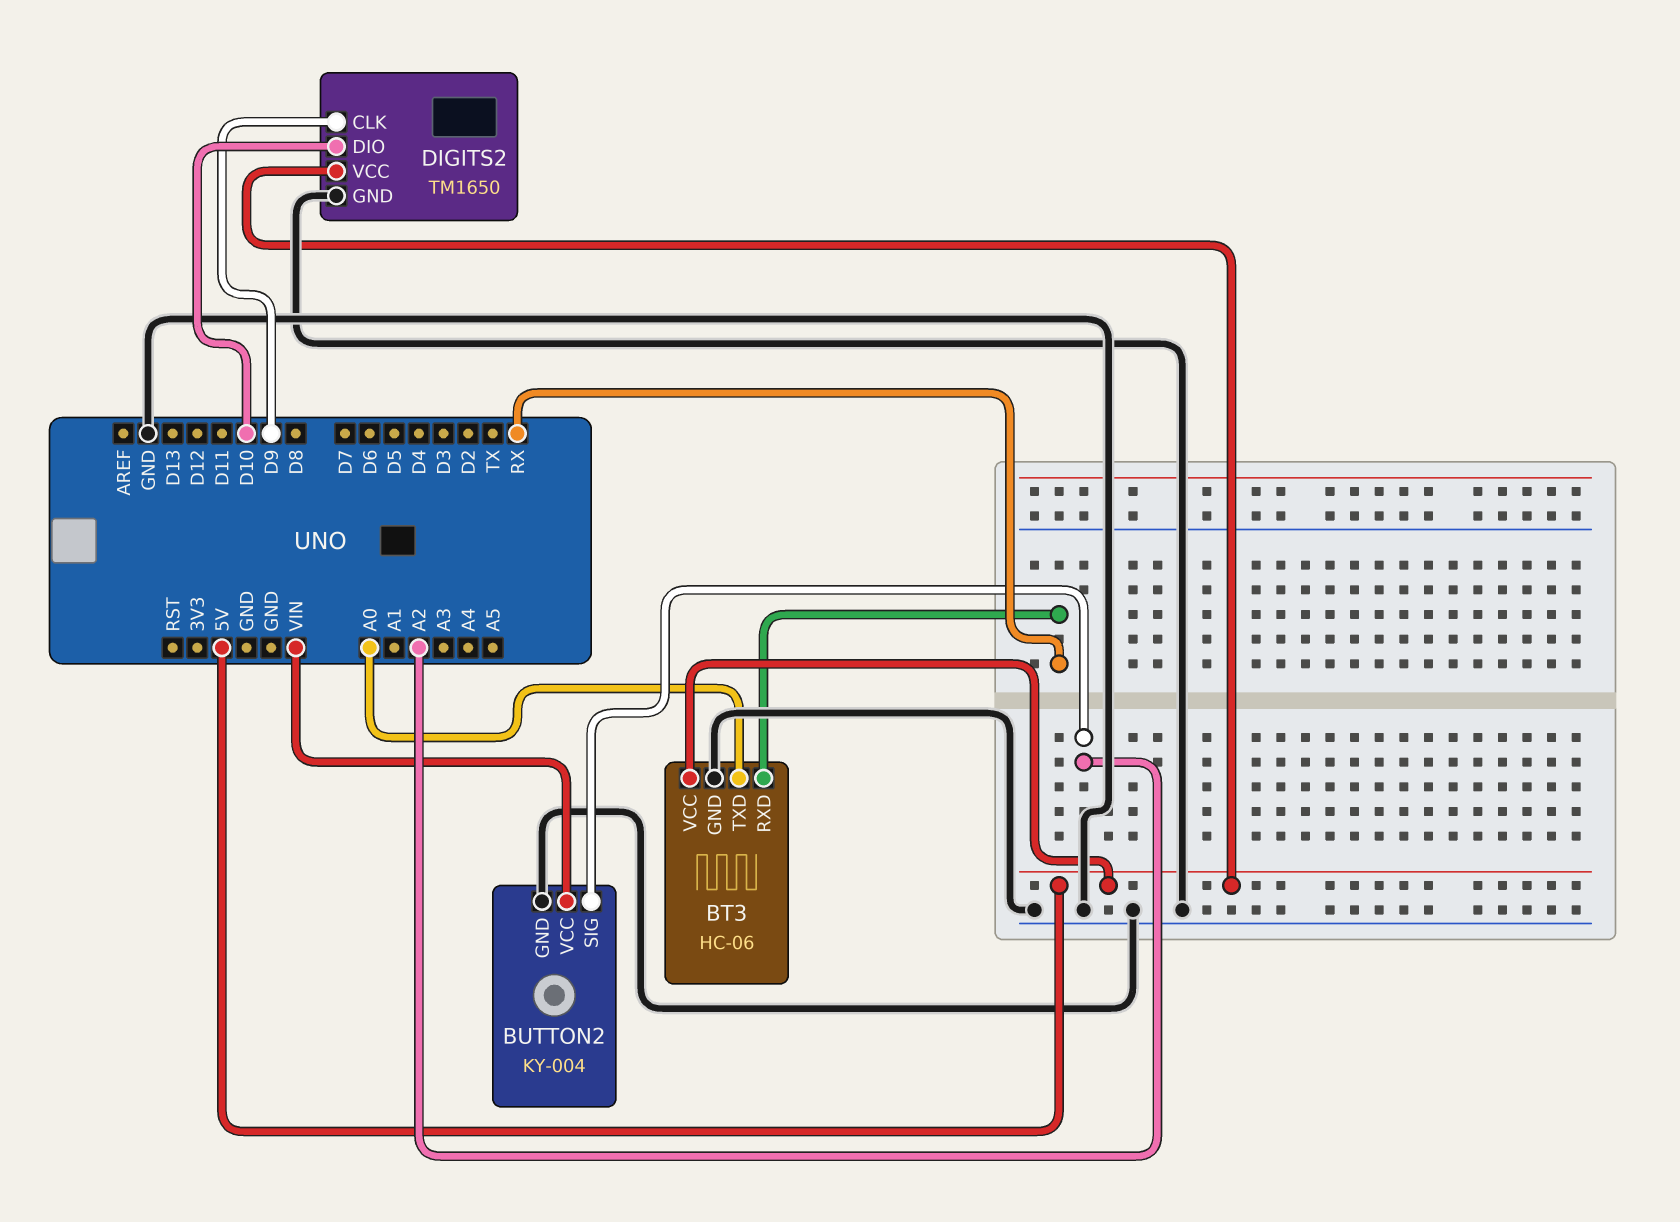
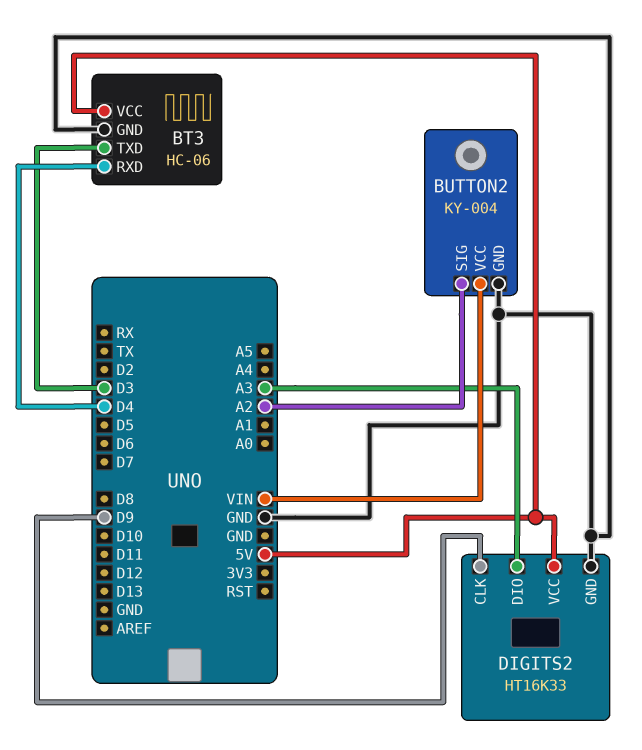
BT3 pin RXD: RX -> D4
BT3 pin TXD: A0 -> D3
DIGITS2: TM1650 -> HT16K33
DIGITS2 pin DIO: D10 -> A3

